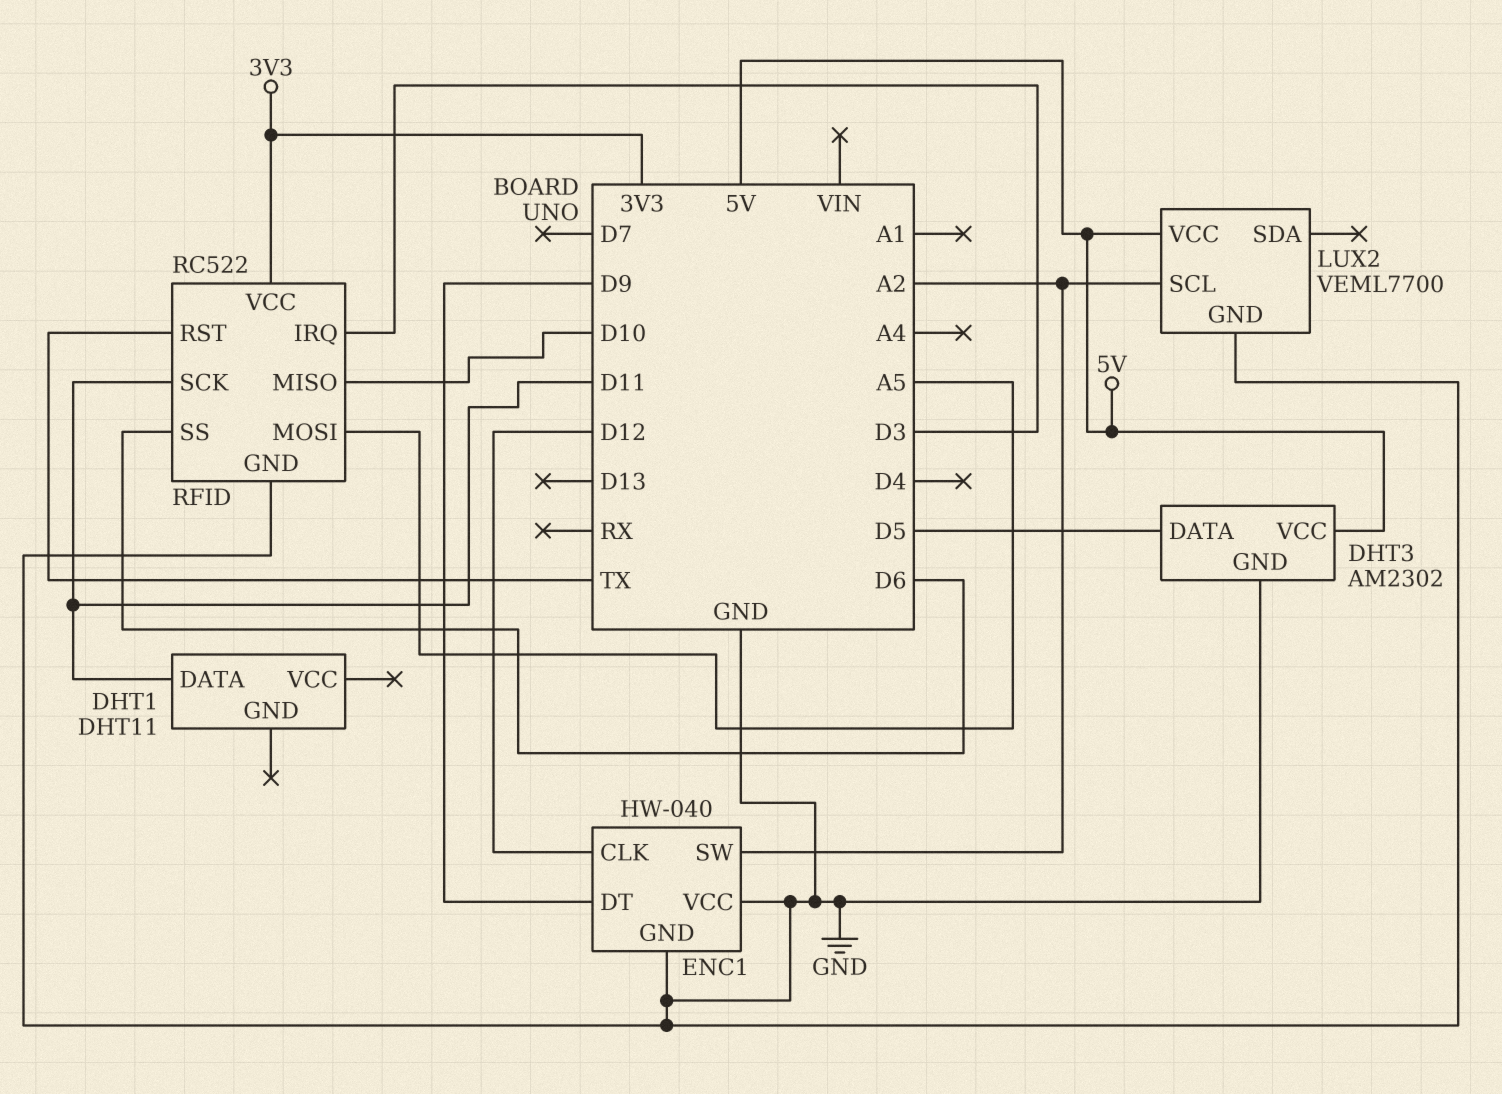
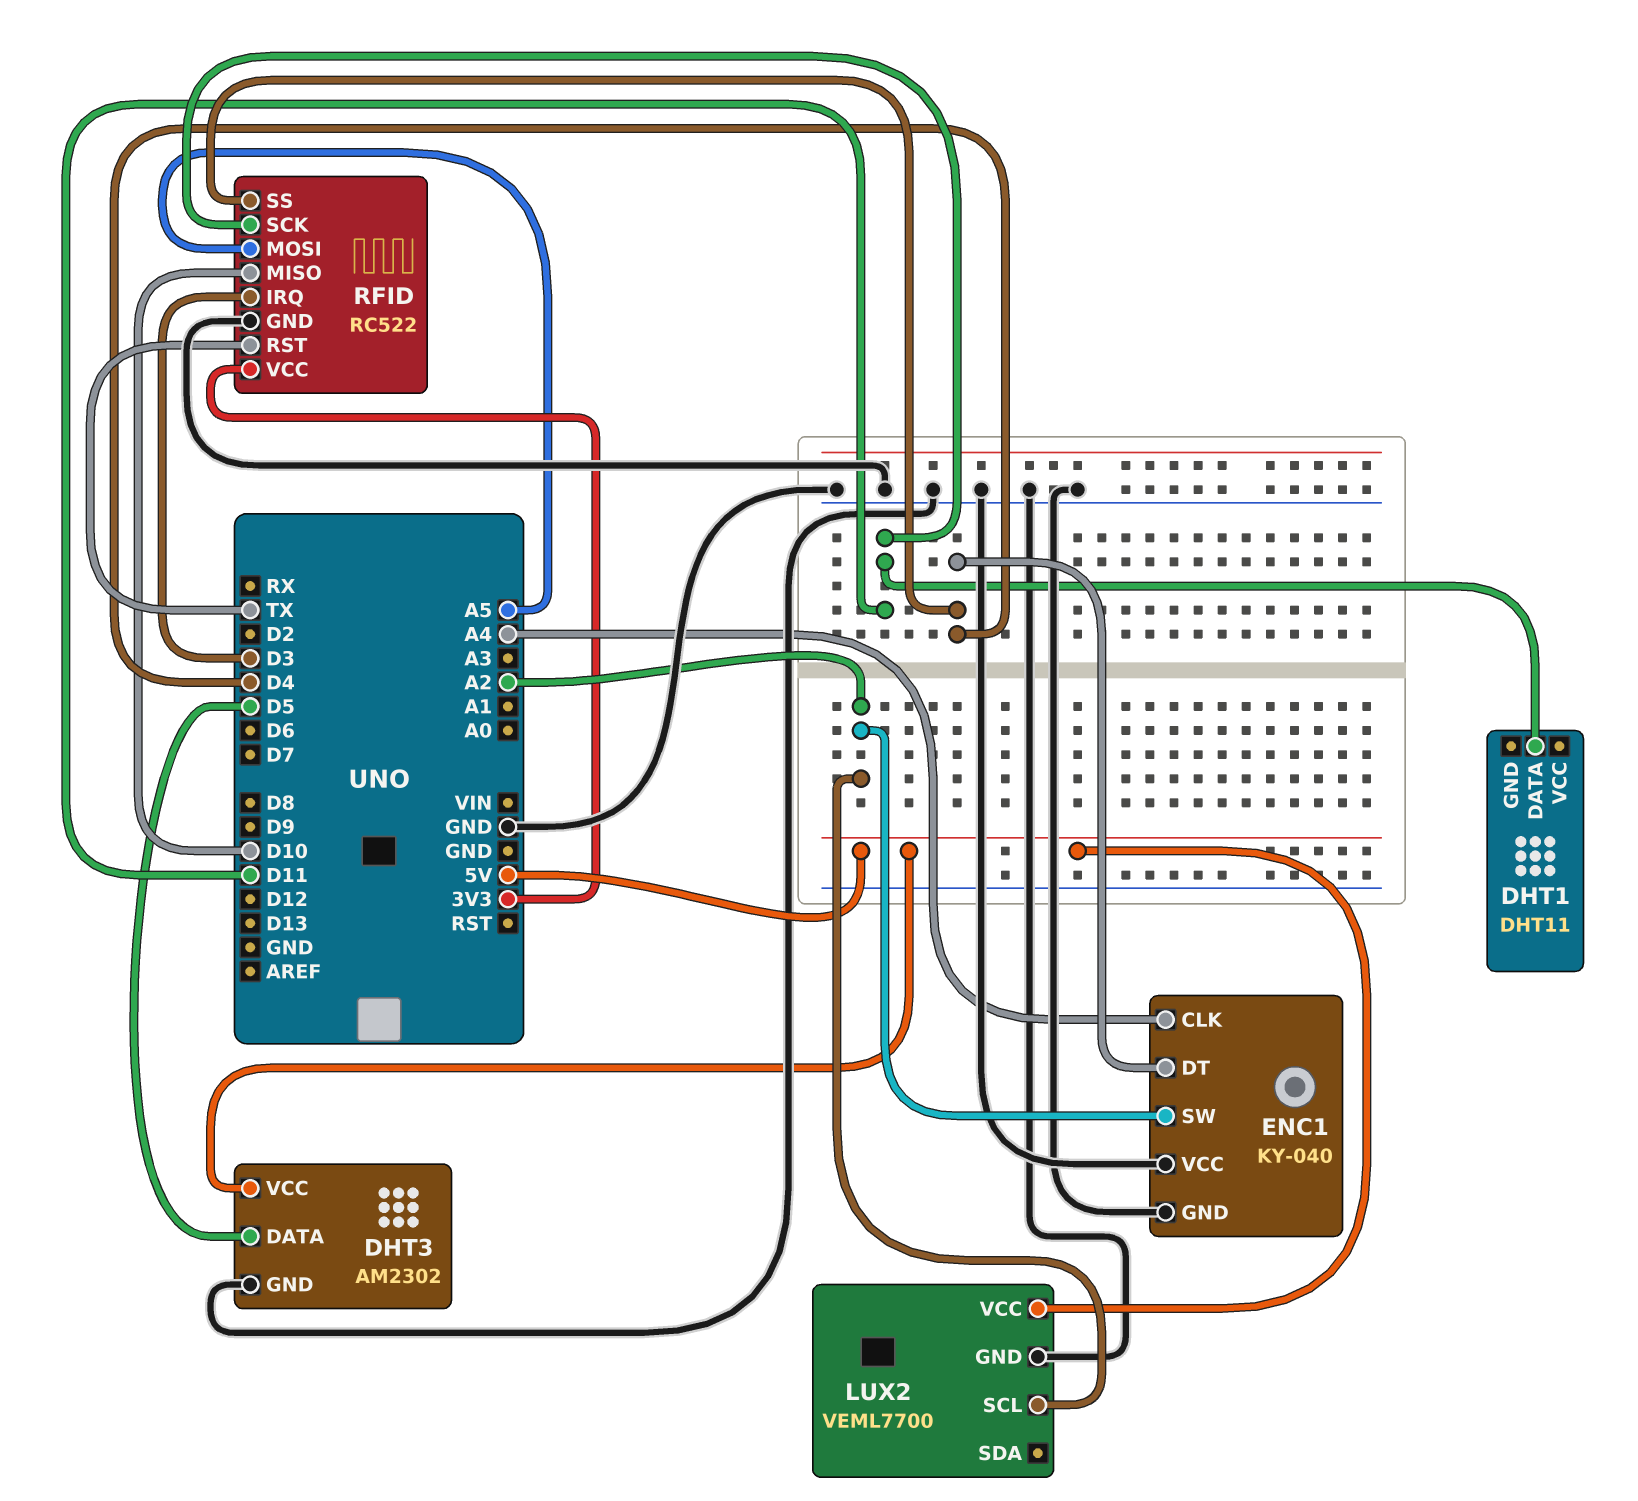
ENC1: HW-040 -> KY-040
ENC1 pin CLK: D12 -> A4
ENC1 pin DT: D9 -> D4
RFID pin SS: D6 -> D4

